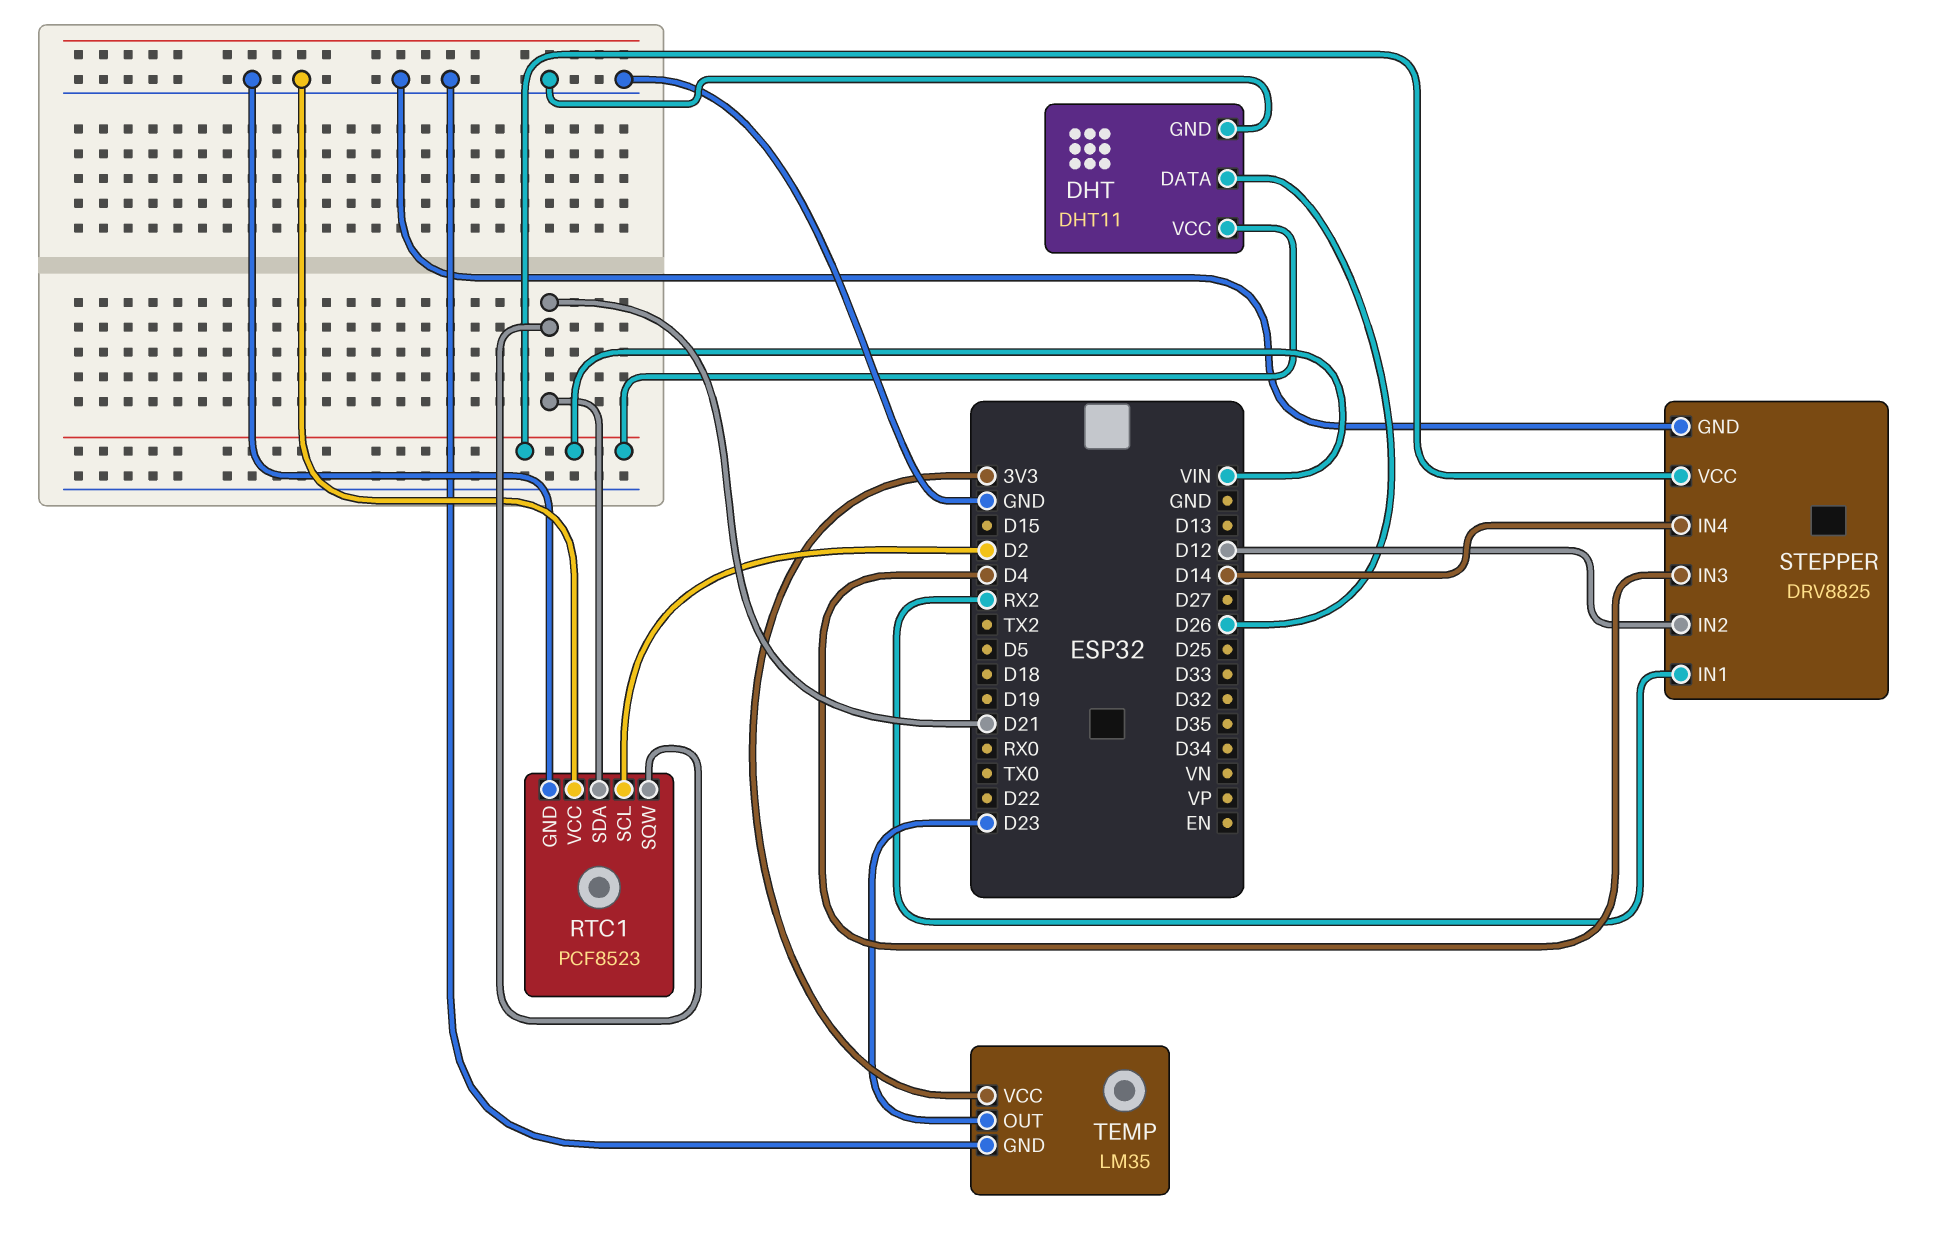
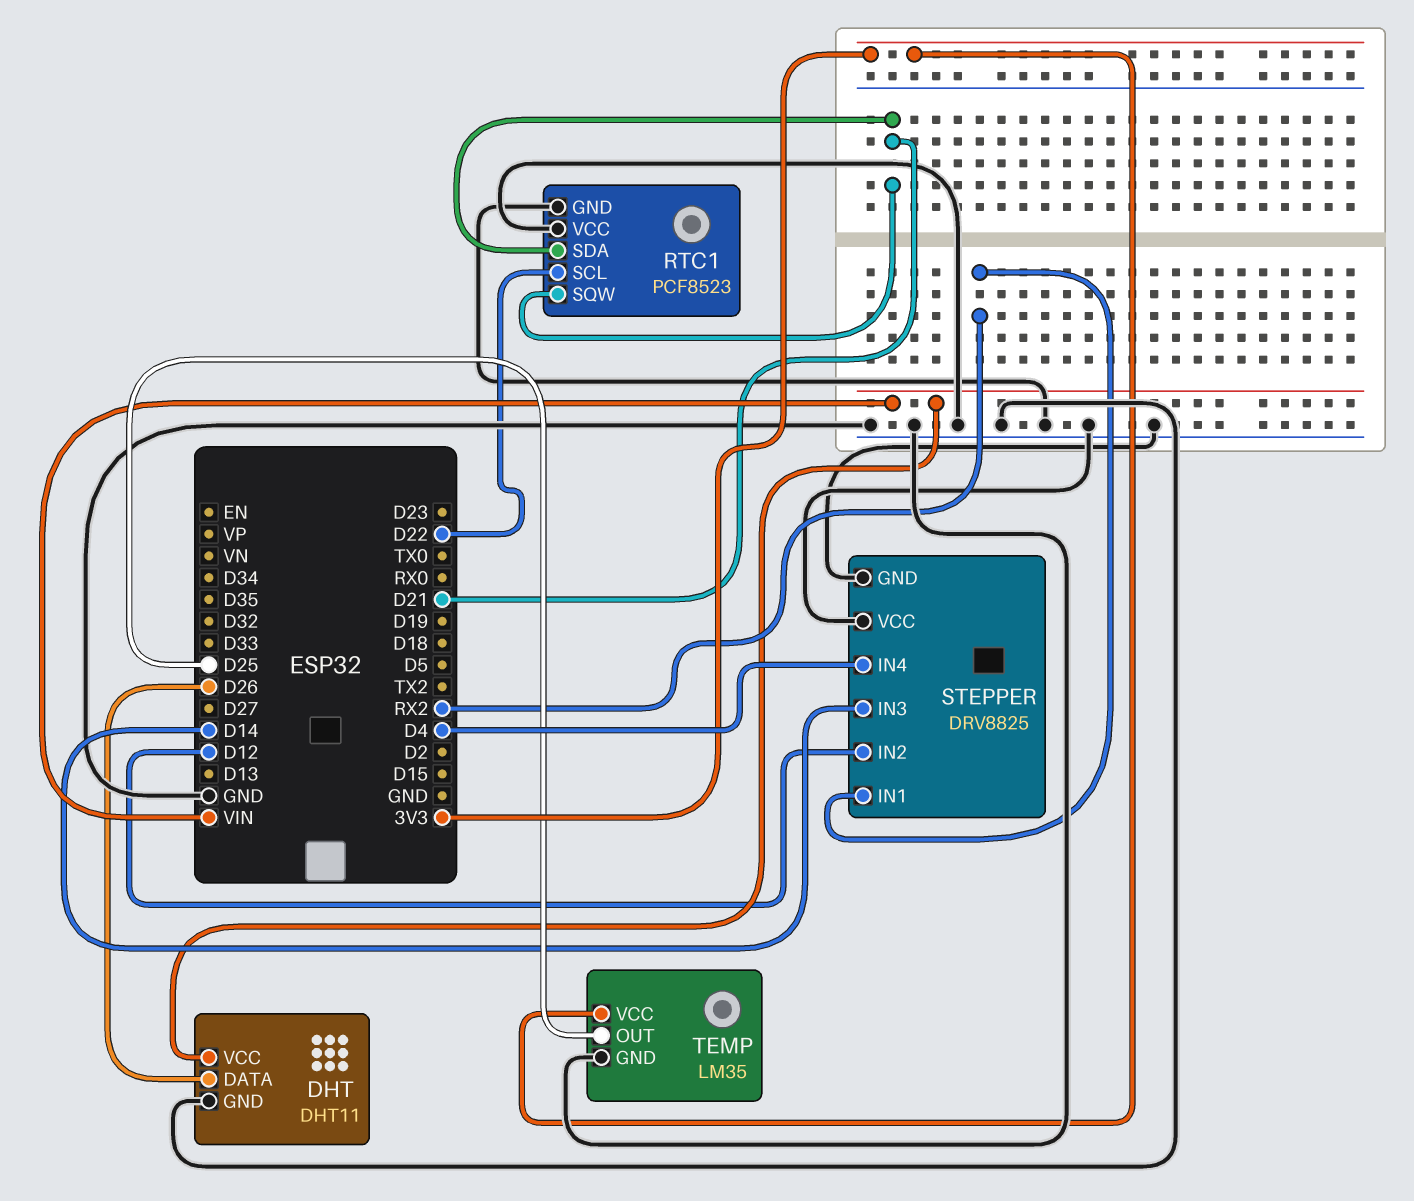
RTC1 pin SCL: D2 -> D22
STEPPER pin IN3: D4 -> D14
STEPPER pin IN4: D14 -> D4
STEPPER pin VCC: VIN -> GND
TEMP pin OUT: D23 -> D25

